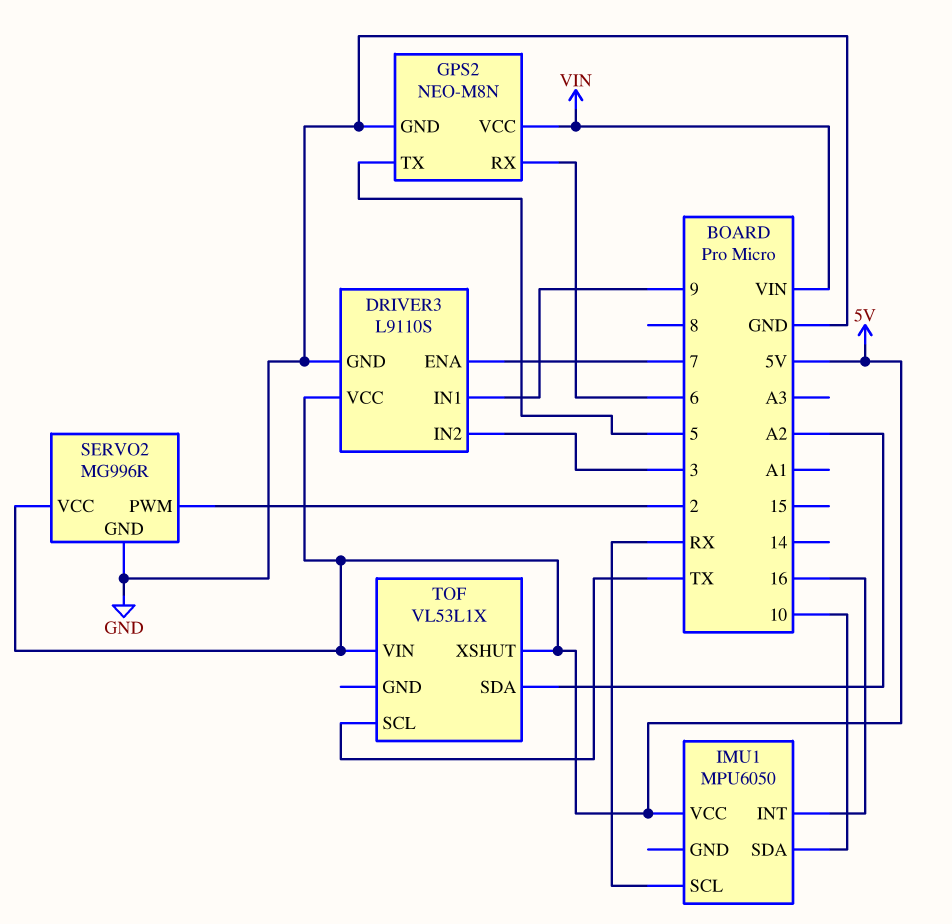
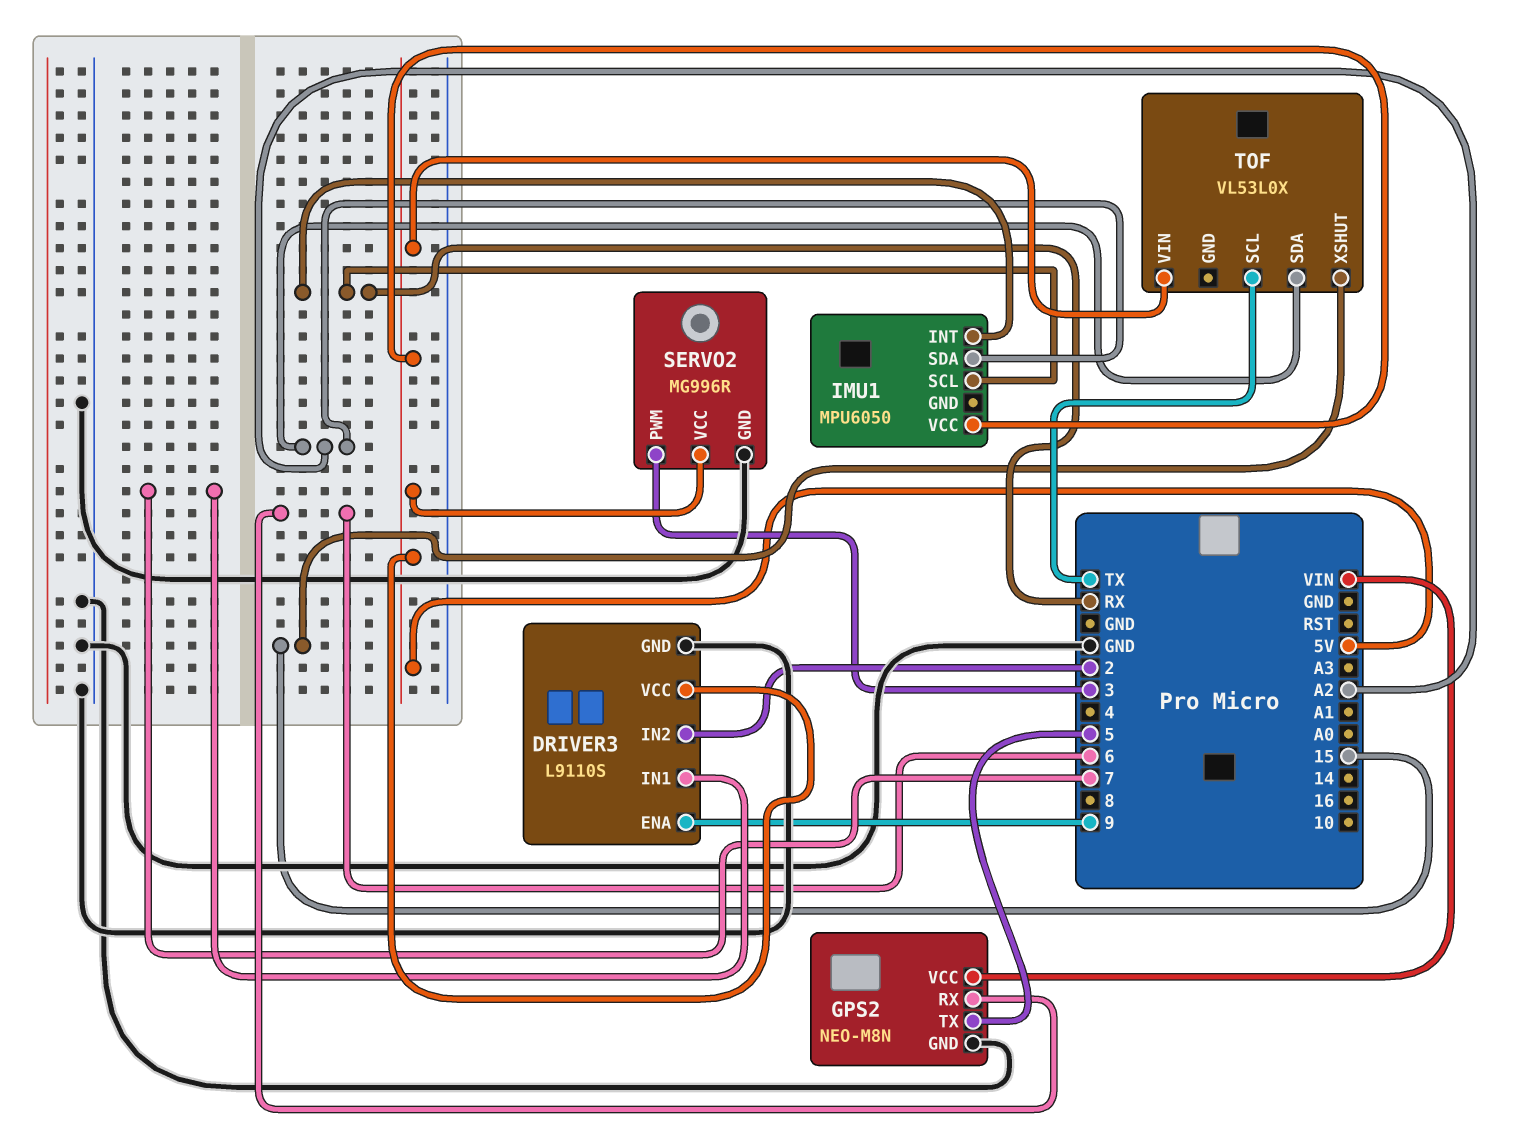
DRIVER3 pin ENA: 7 -> 9
DRIVER3 pin IN1: 9 -> 7
DRIVER3 pin IN2: 3 -> 2
IMU1 pin INT: 16 -> RX
IMU1 pin SDA: 10 -> A2
SERVO2 pin PWM: 2 -> 3
TOF: VL53L1X -> VL53L0X
TOF pin XSHUT: 5V -> 15

